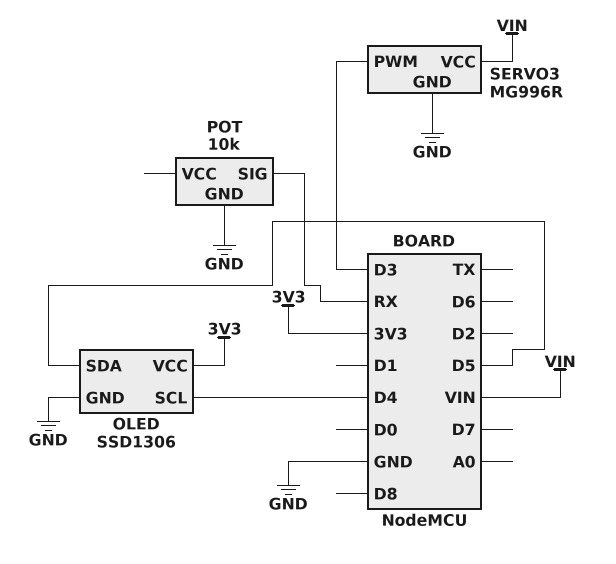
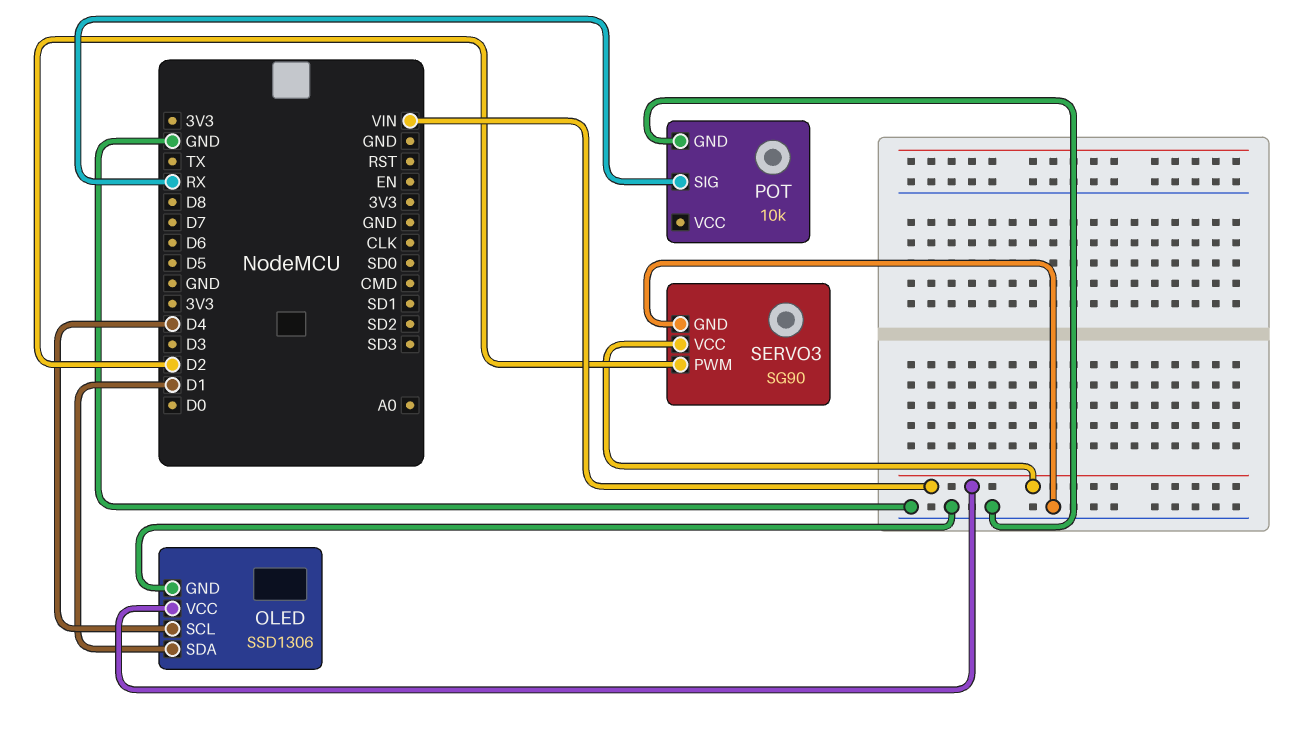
OLED pin SDA: D5 -> D1
OLED pin VCC: 3V3 -> VIN
SERVO3: MG996R -> SG90
SERVO3 pin PWM: D3 -> D2

